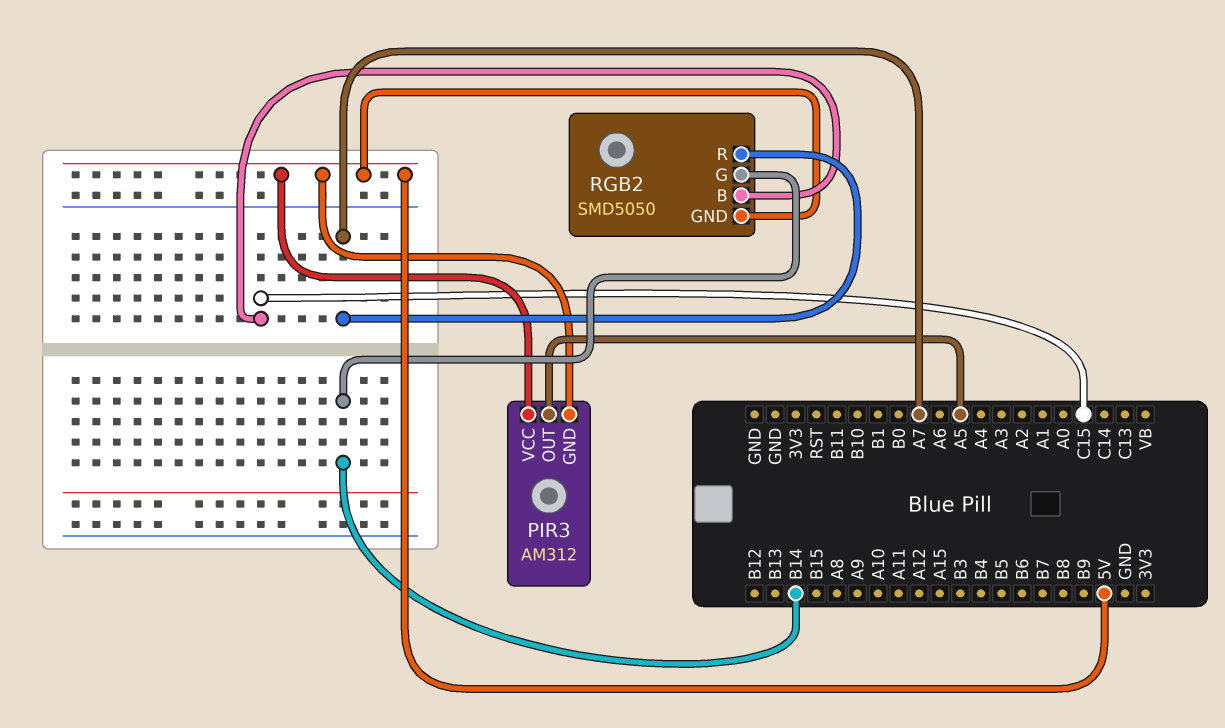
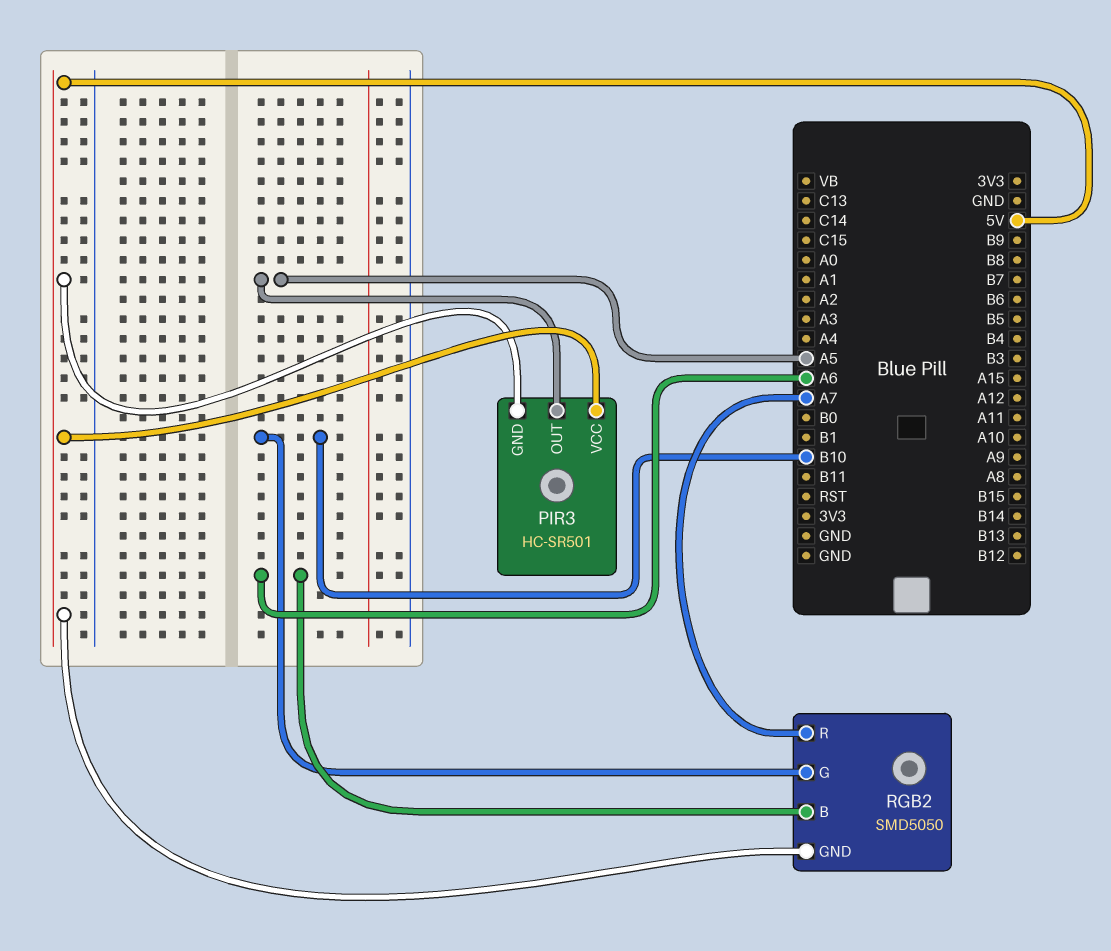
PIR3: AM312 -> HC-SR501
RGB2 pin B: C15 -> A6
RGB2 pin G: B14 -> B10

